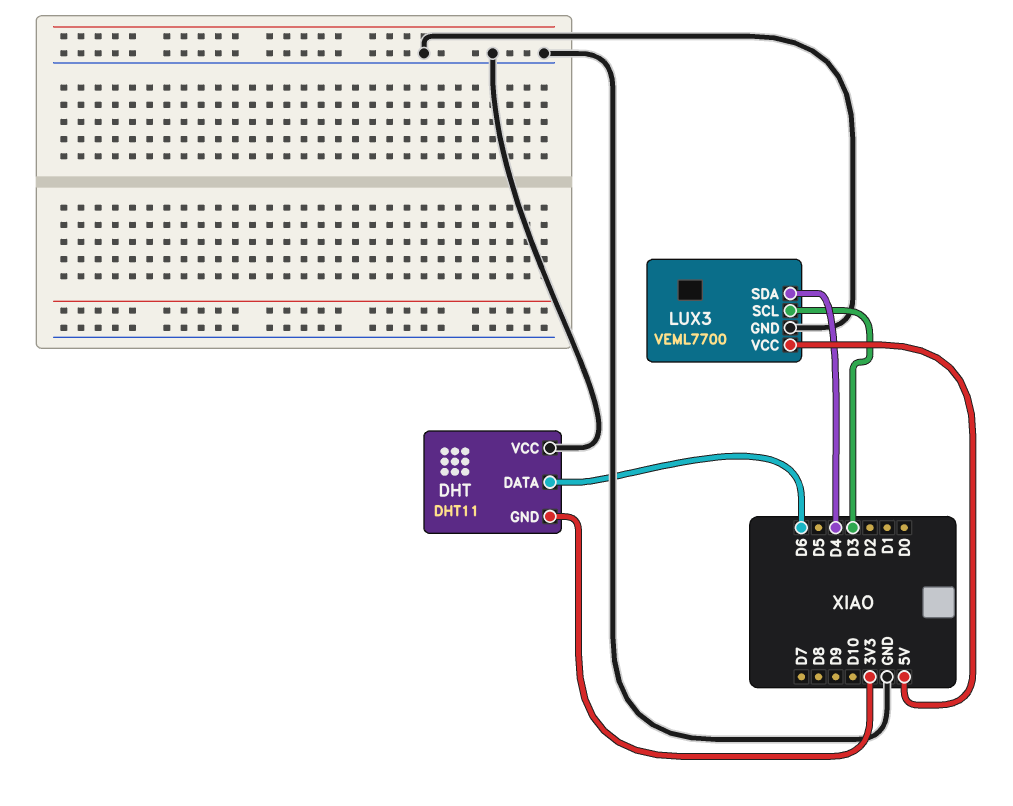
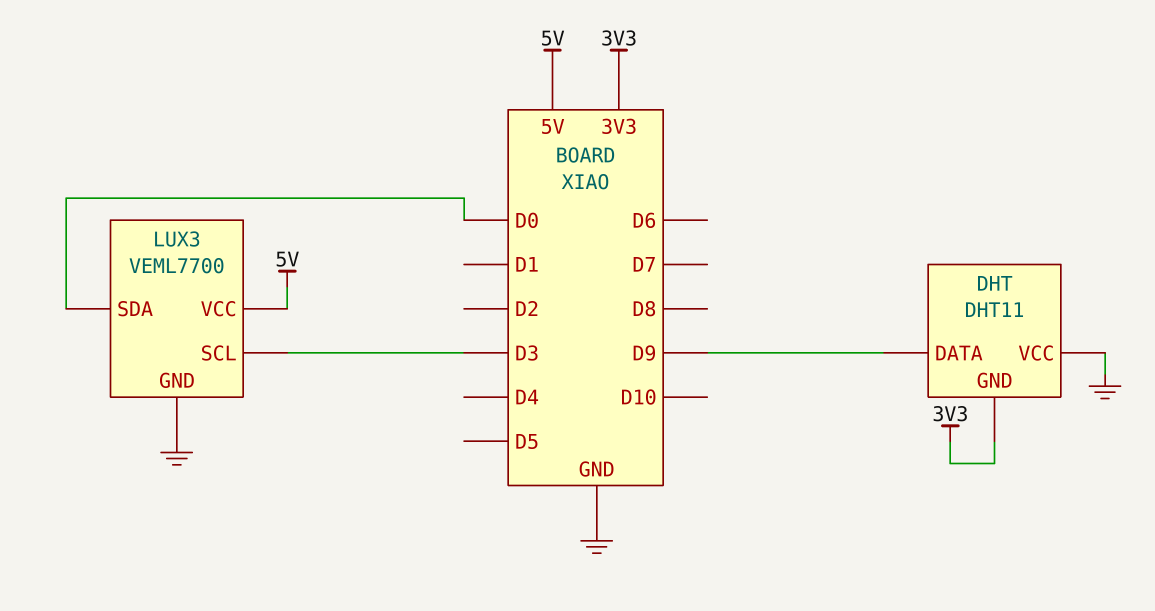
DHT pin DATA: D6 -> D9
LUX3 pin SDA: D4 -> D0

